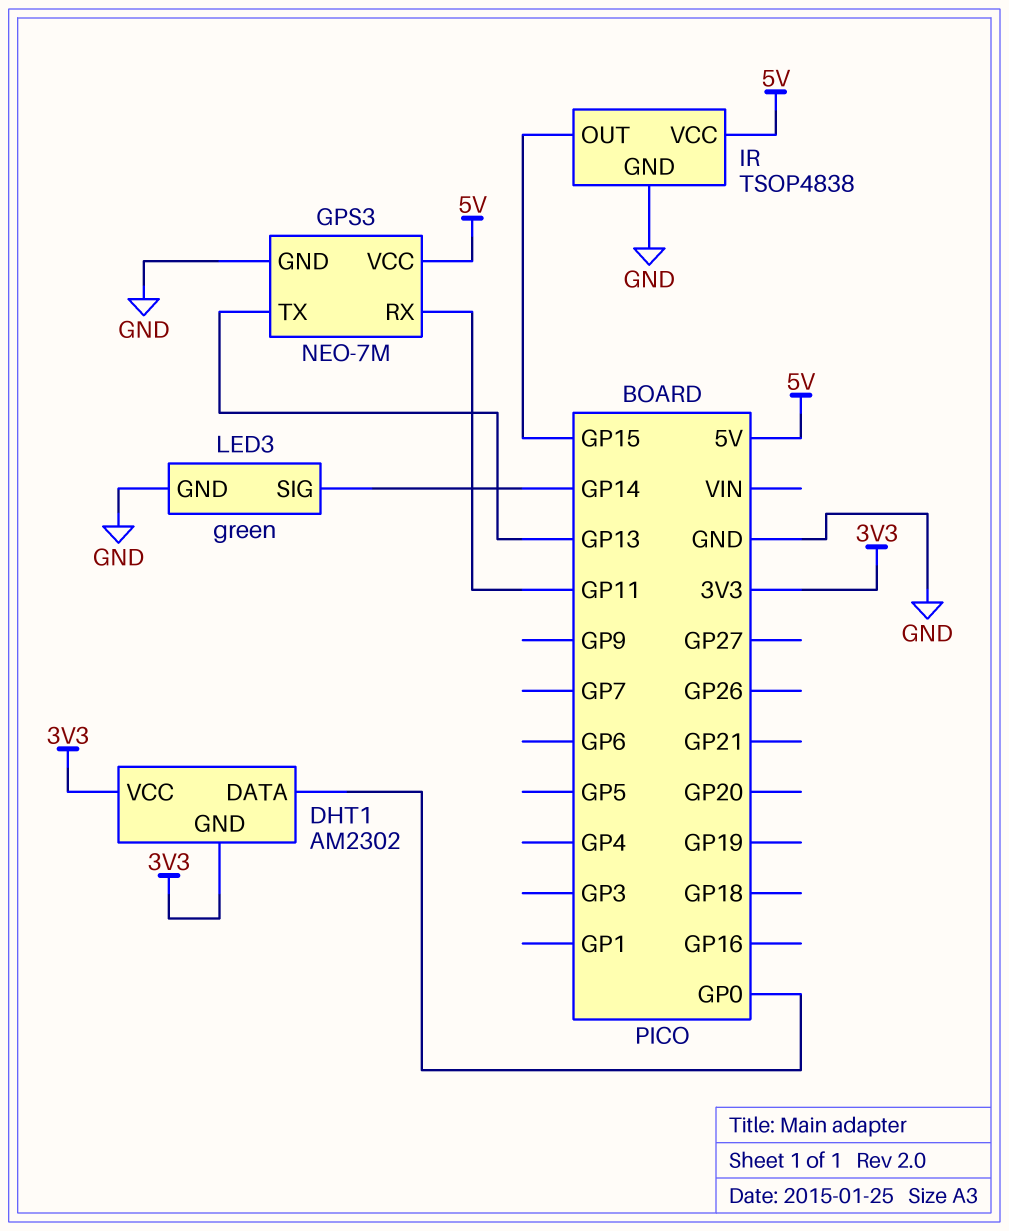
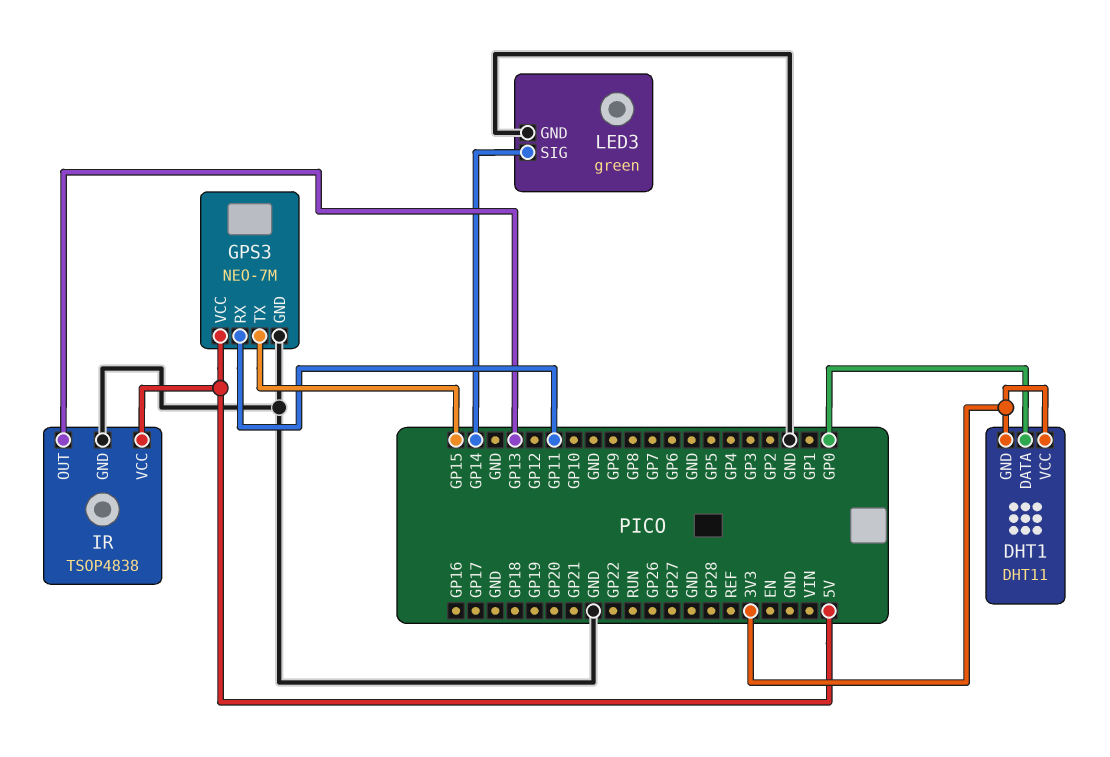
DHT1: AM2302 -> DHT11
GPS3 pin TX: GP13 -> GP15
IR pin OUT: GP15 -> GP13

